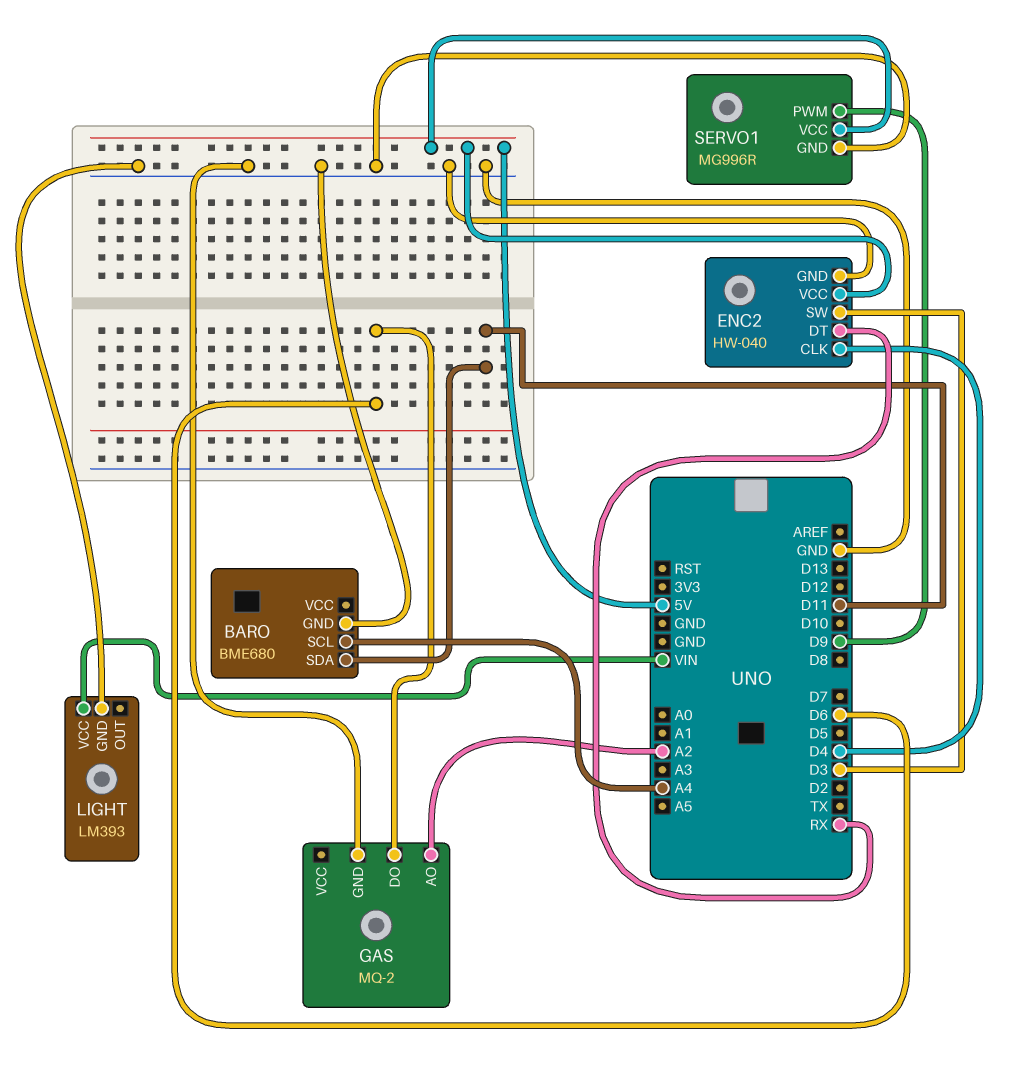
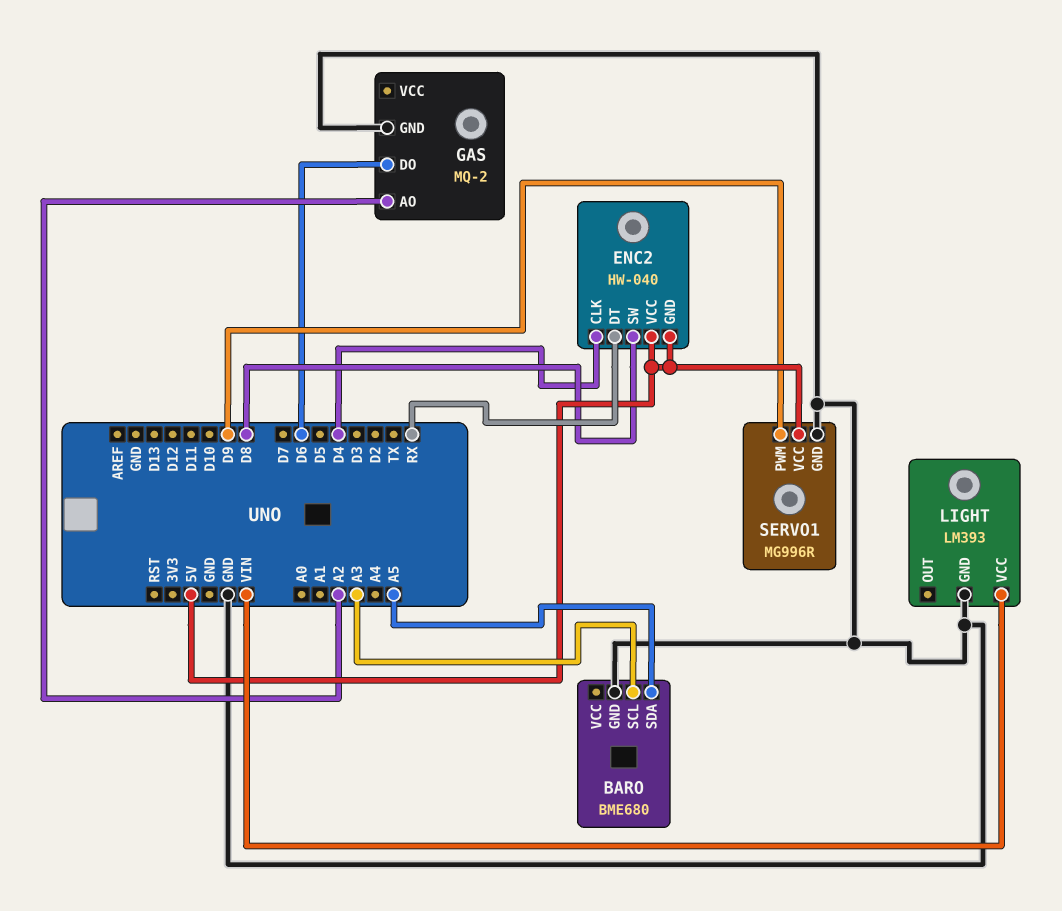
BARO pin SCL: A4 -> A3
BARO pin SDA: D11 -> A5
ENC2 pin GND: GND -> 5V
ENC2 pin SW: D3 -> D8

